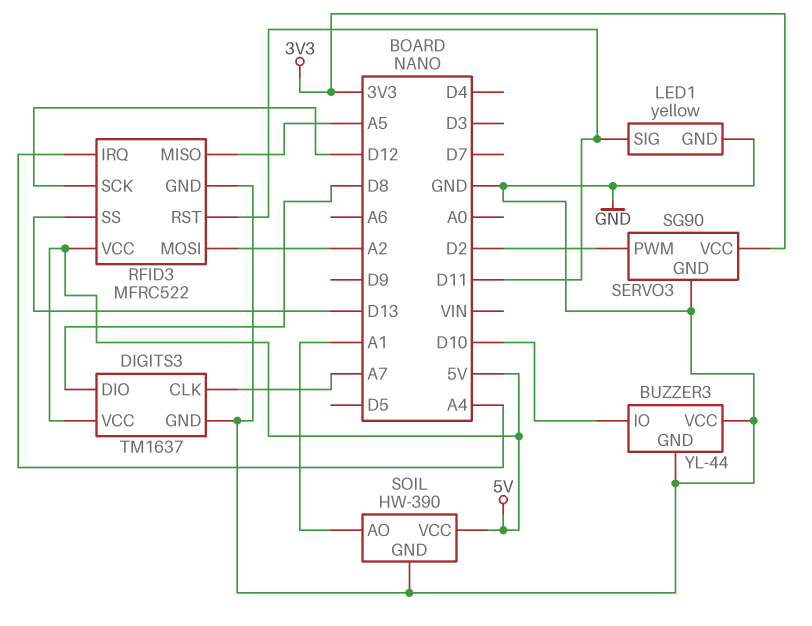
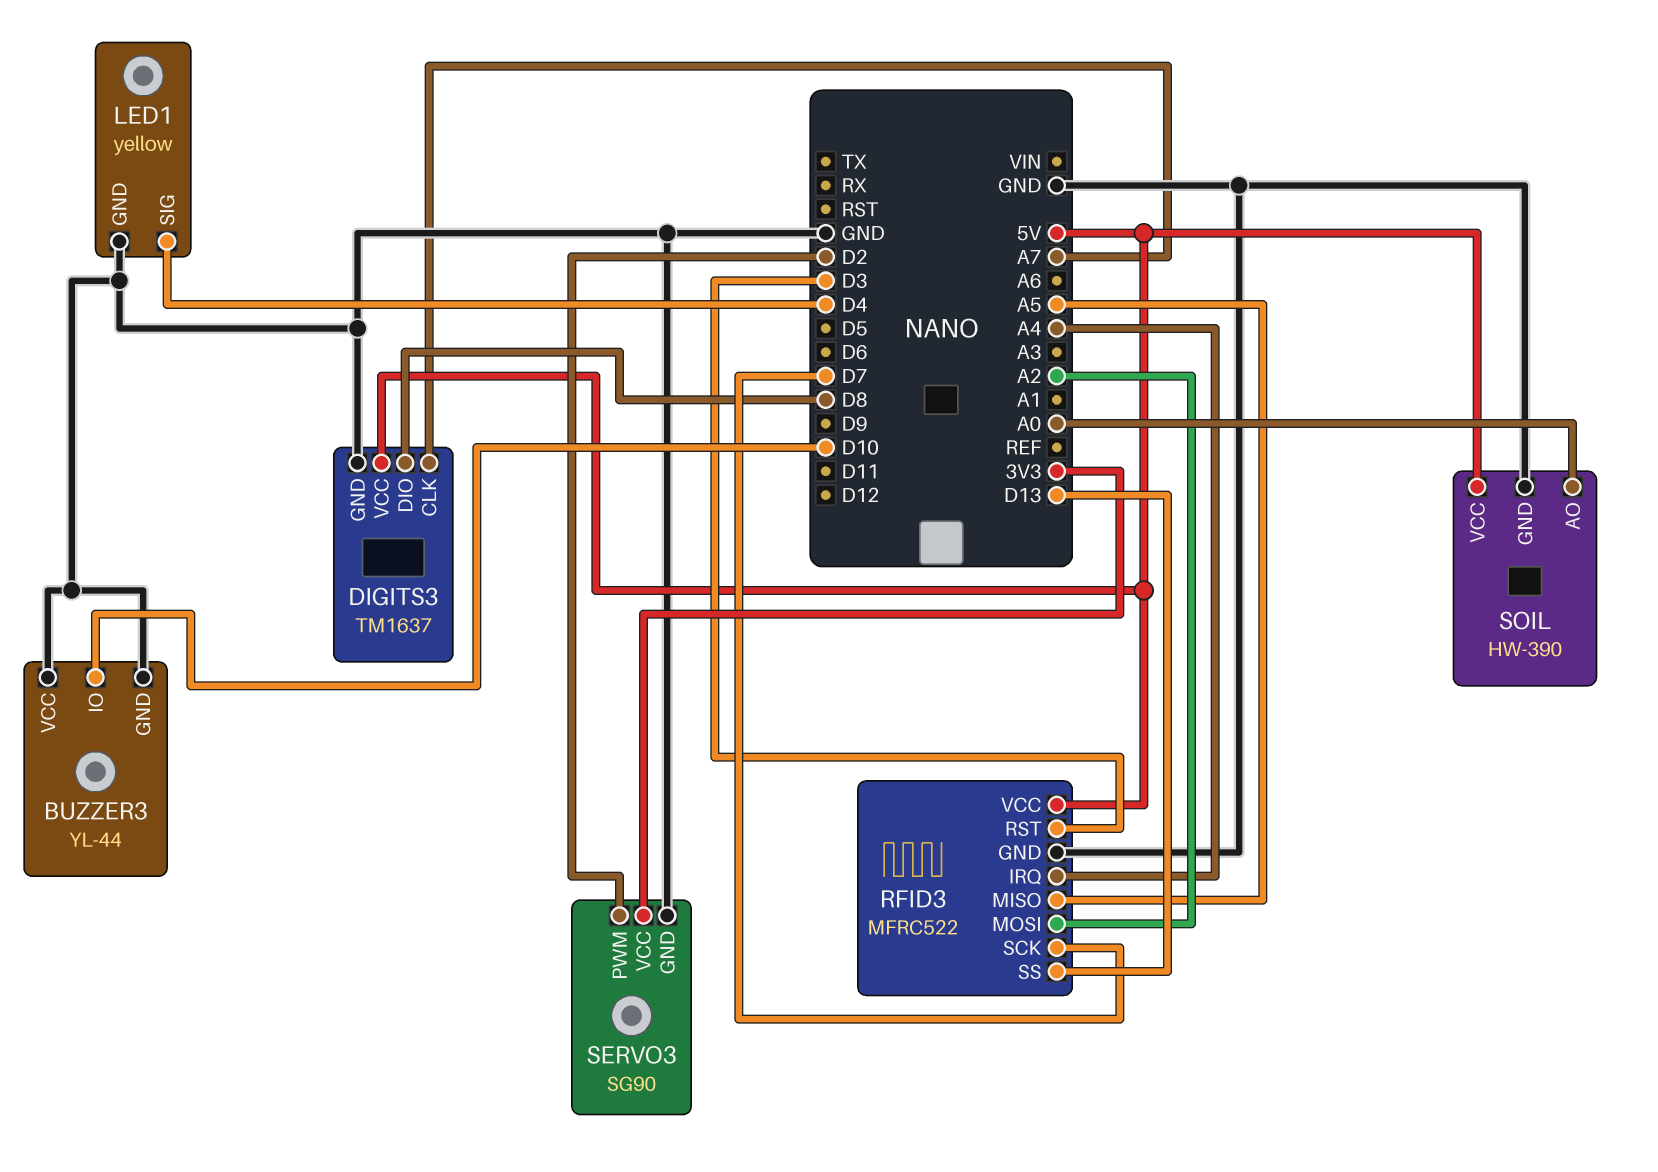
LED1 pin SIG: D11 -> D4
RFID3 pin RST: D11 -> D3
RFID3 pin SCK: D12 -> D7
SOIL pin AO: A1 -> A0

